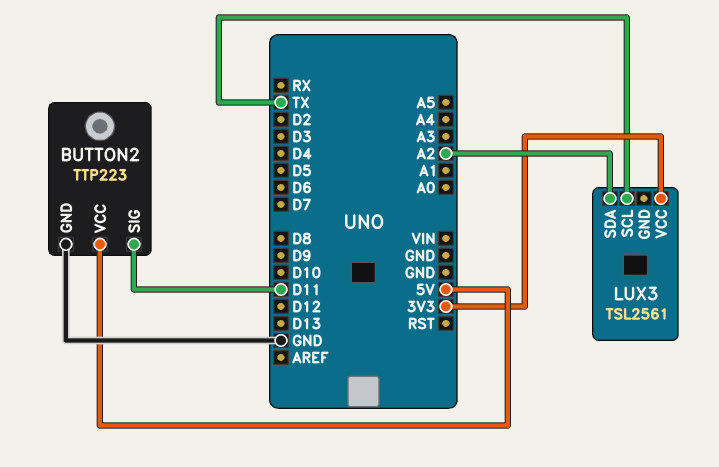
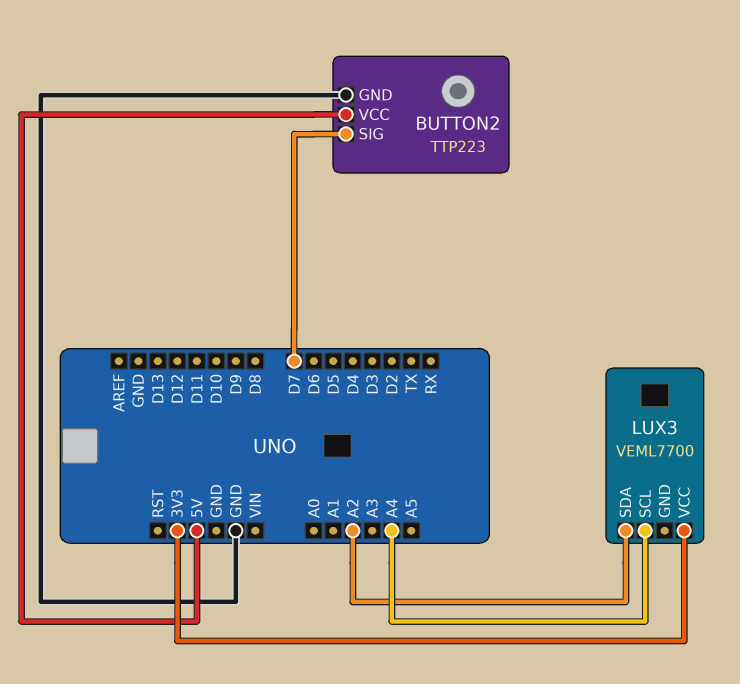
BUTTON2 pin SIG: D11 -> D7
LUX3: TSL2561 -> VEML7700
LUX3 pin SCL: TX -> A4

